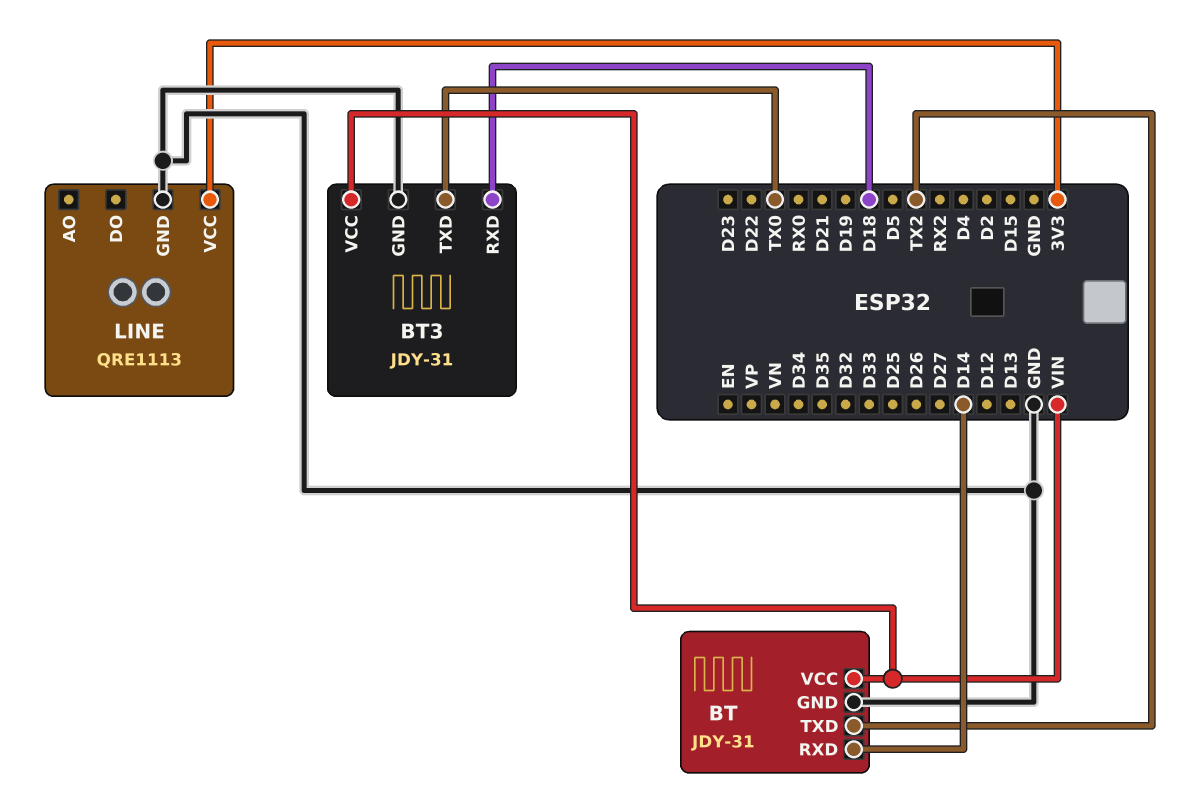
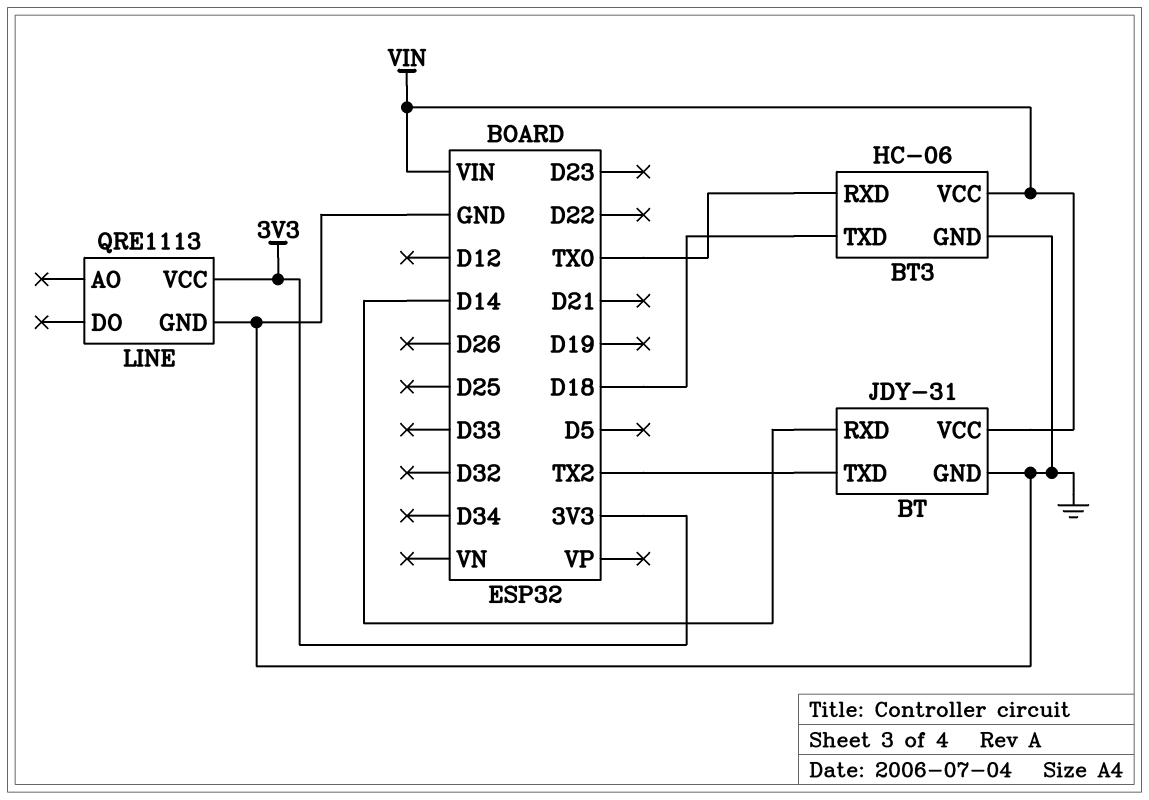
BT3: JDY-31 -> HC-06
BT3 pin RXD: D18 -> TX0
BT3 pin TXD: TX0 -> D18

